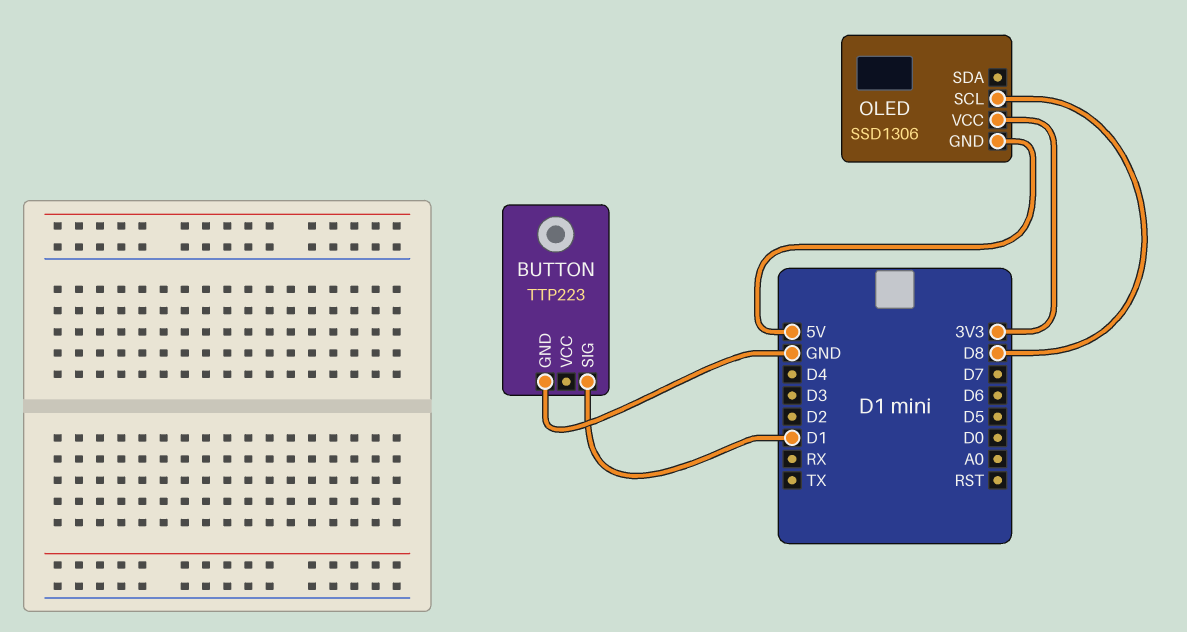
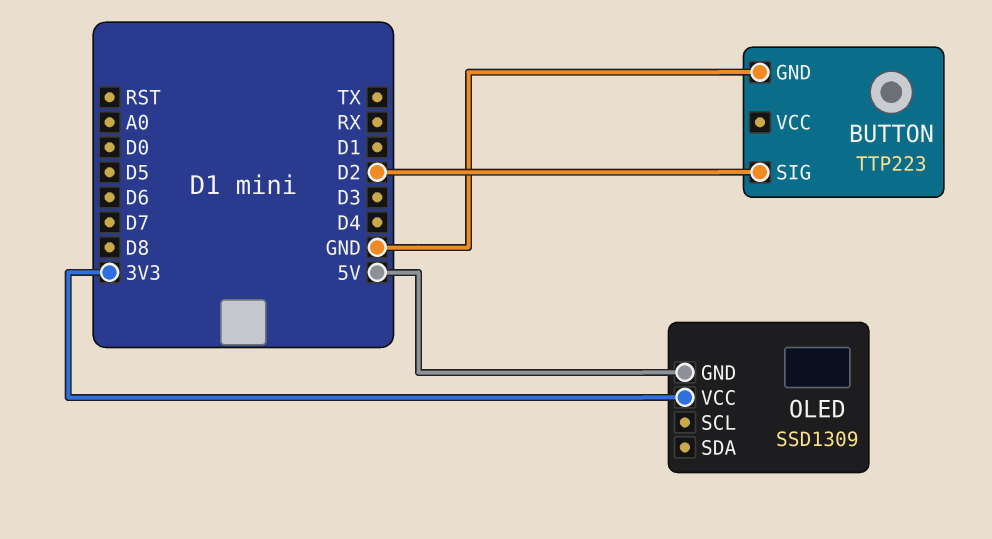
BUTTON pin SIG: D1 -> D2
OLED: SSD1306 -> SSD1309
OLED pin SCL: D8 -> none

